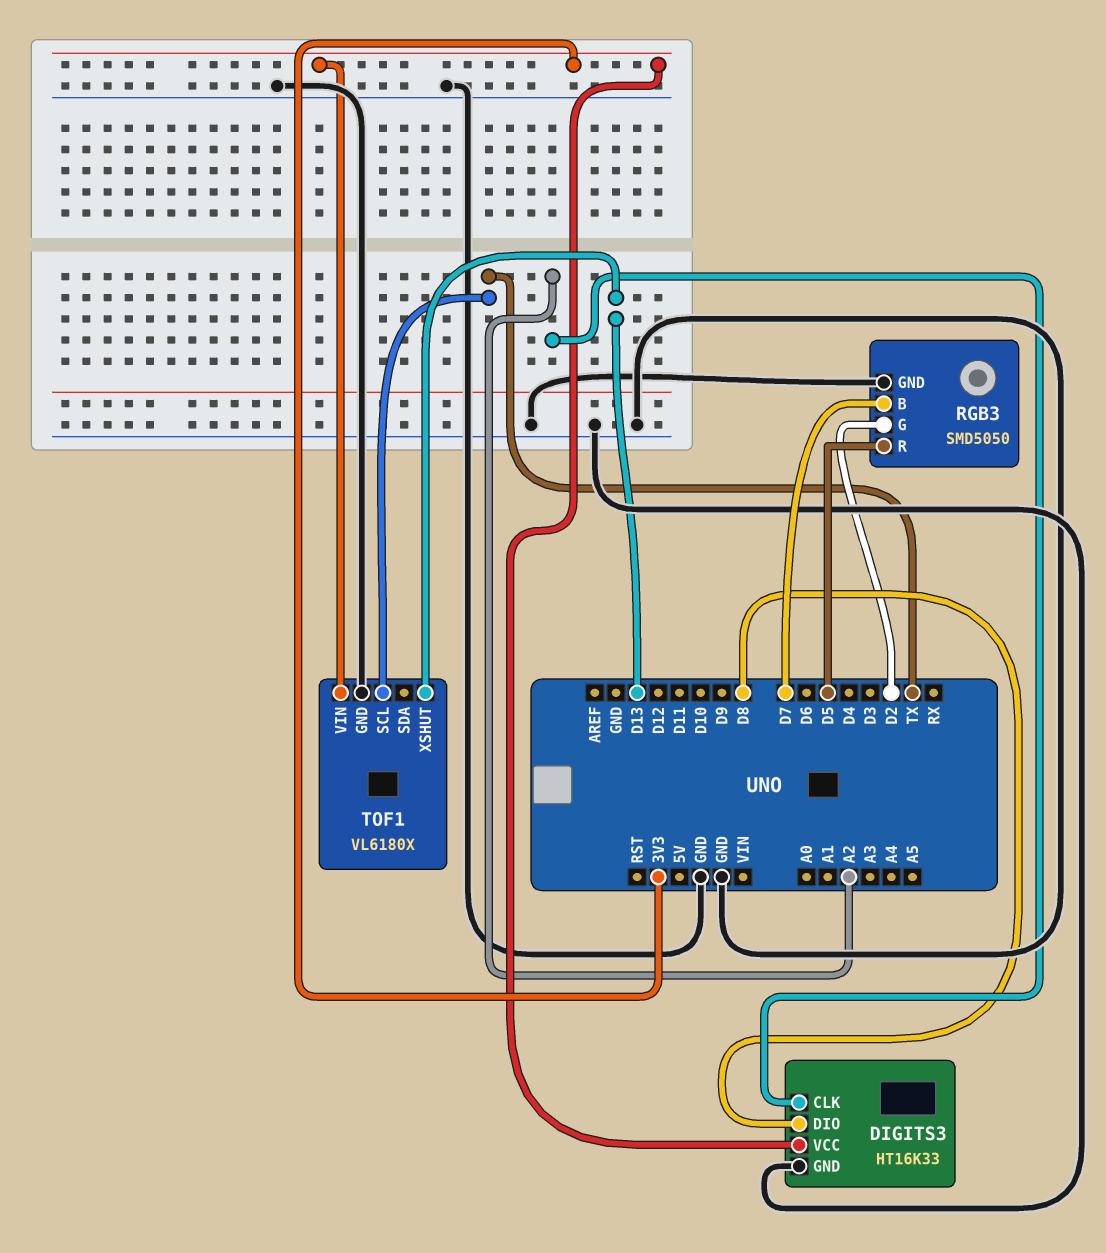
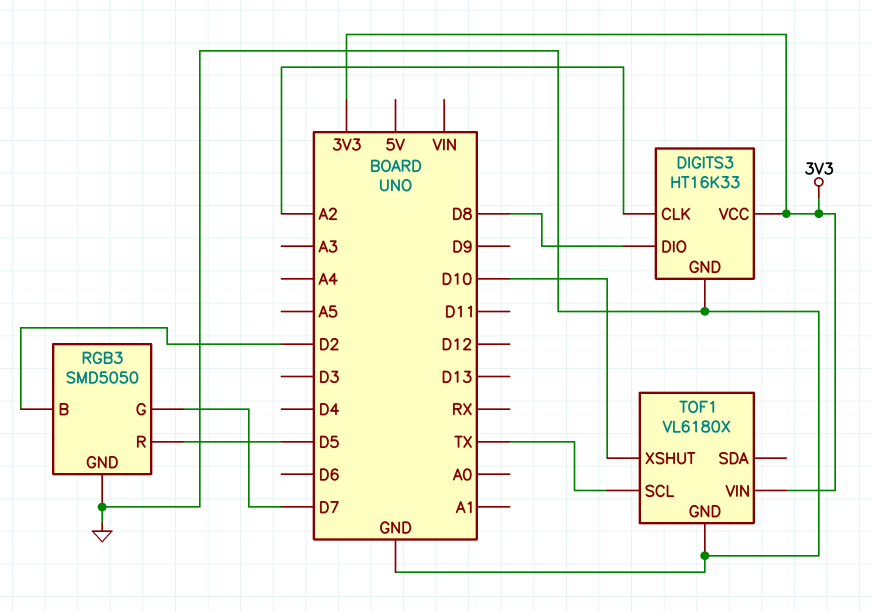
RGB3 pin B: D7 -> D2
RGB3 pin G: D2 -> D7
TOF1 pin XSHUT: D13 -> D10

